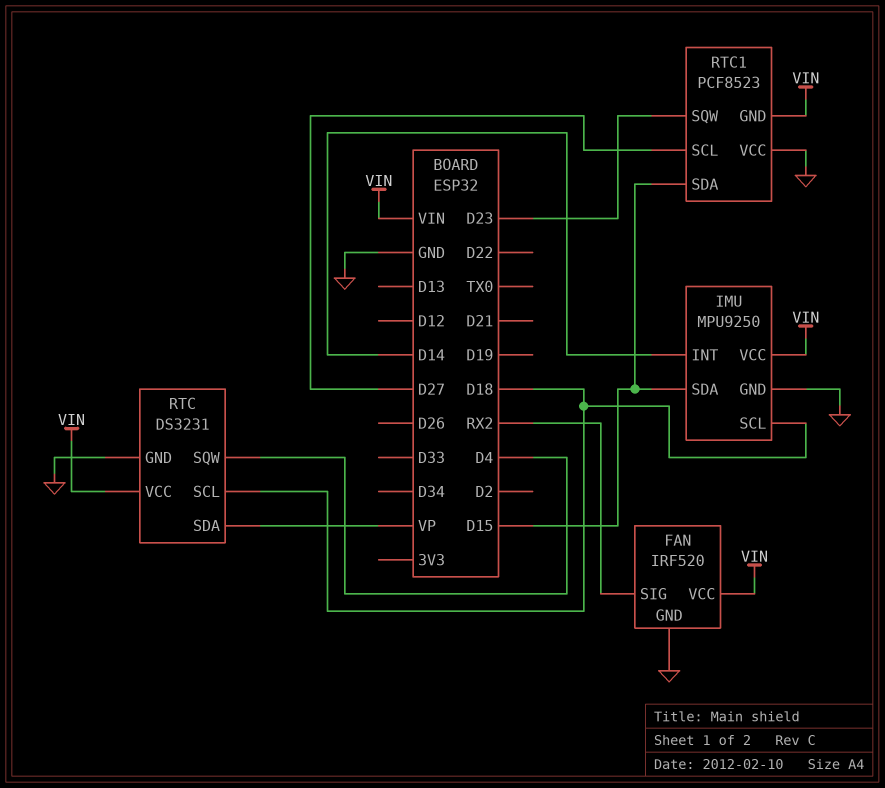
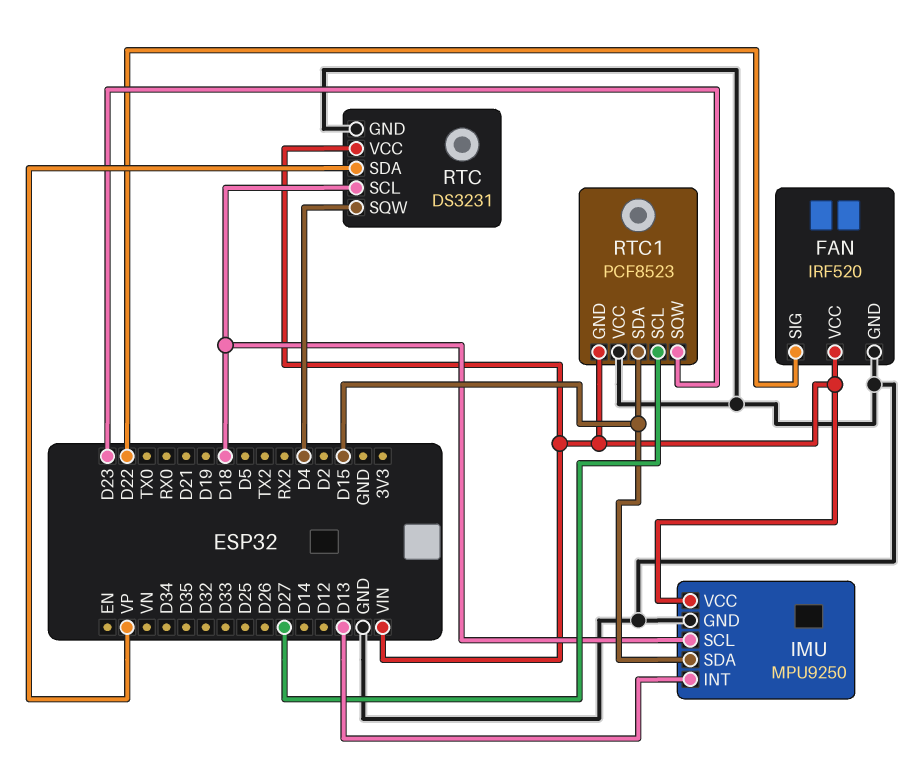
FAN pin SIG: RX2 -> D22
IMU pin INT: D14 -> D13

